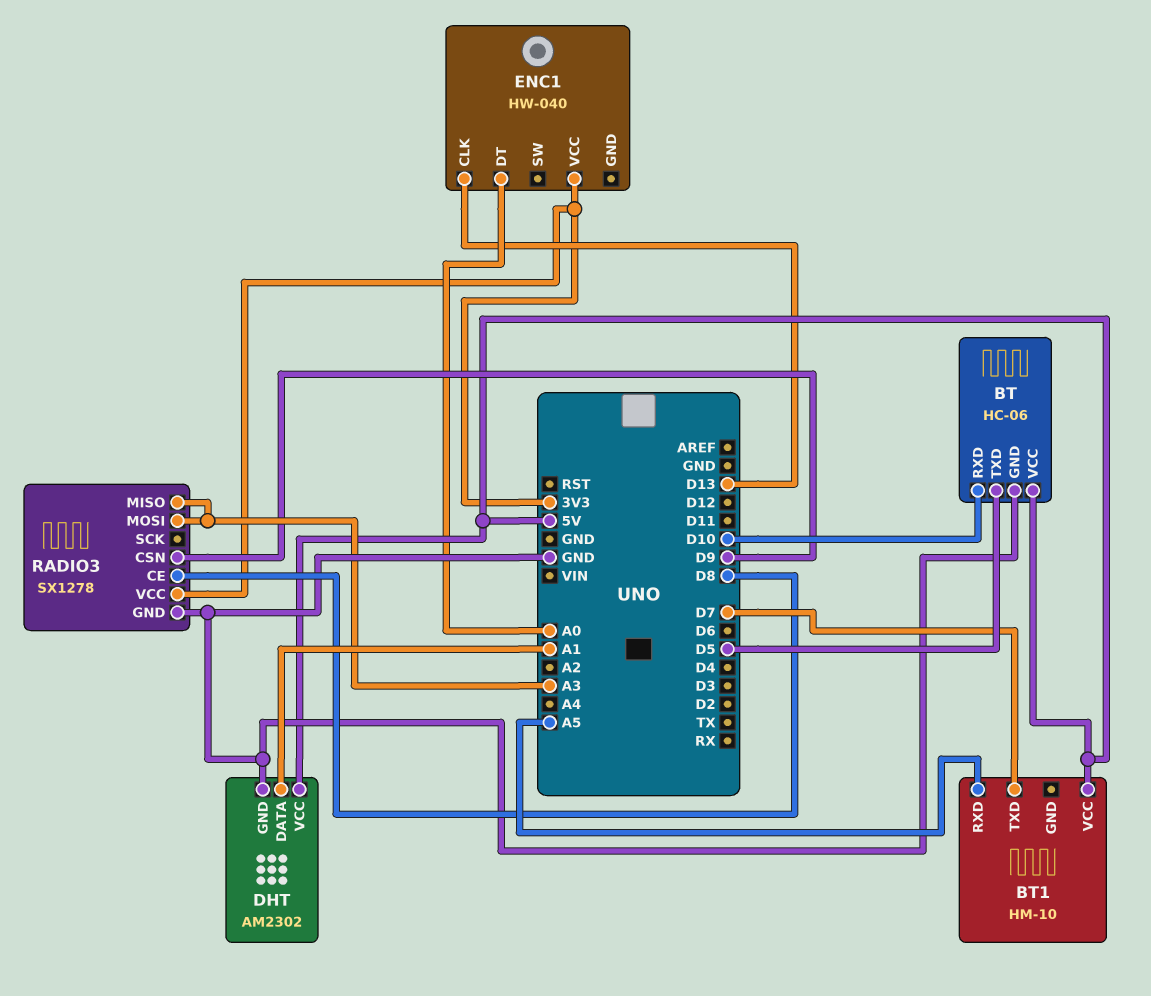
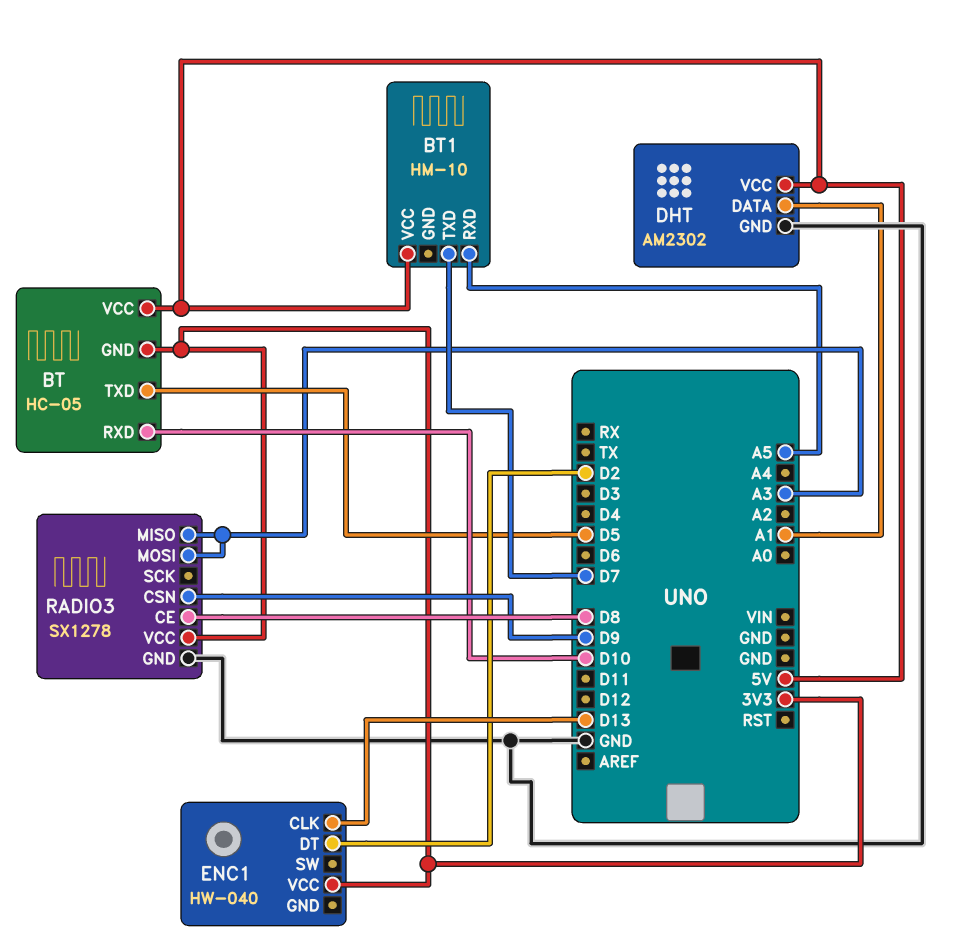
BT: HC-06 -> HC-05
BT pin GND: GND -> 3V3
ENC1 pin DT: A0 -> D2

